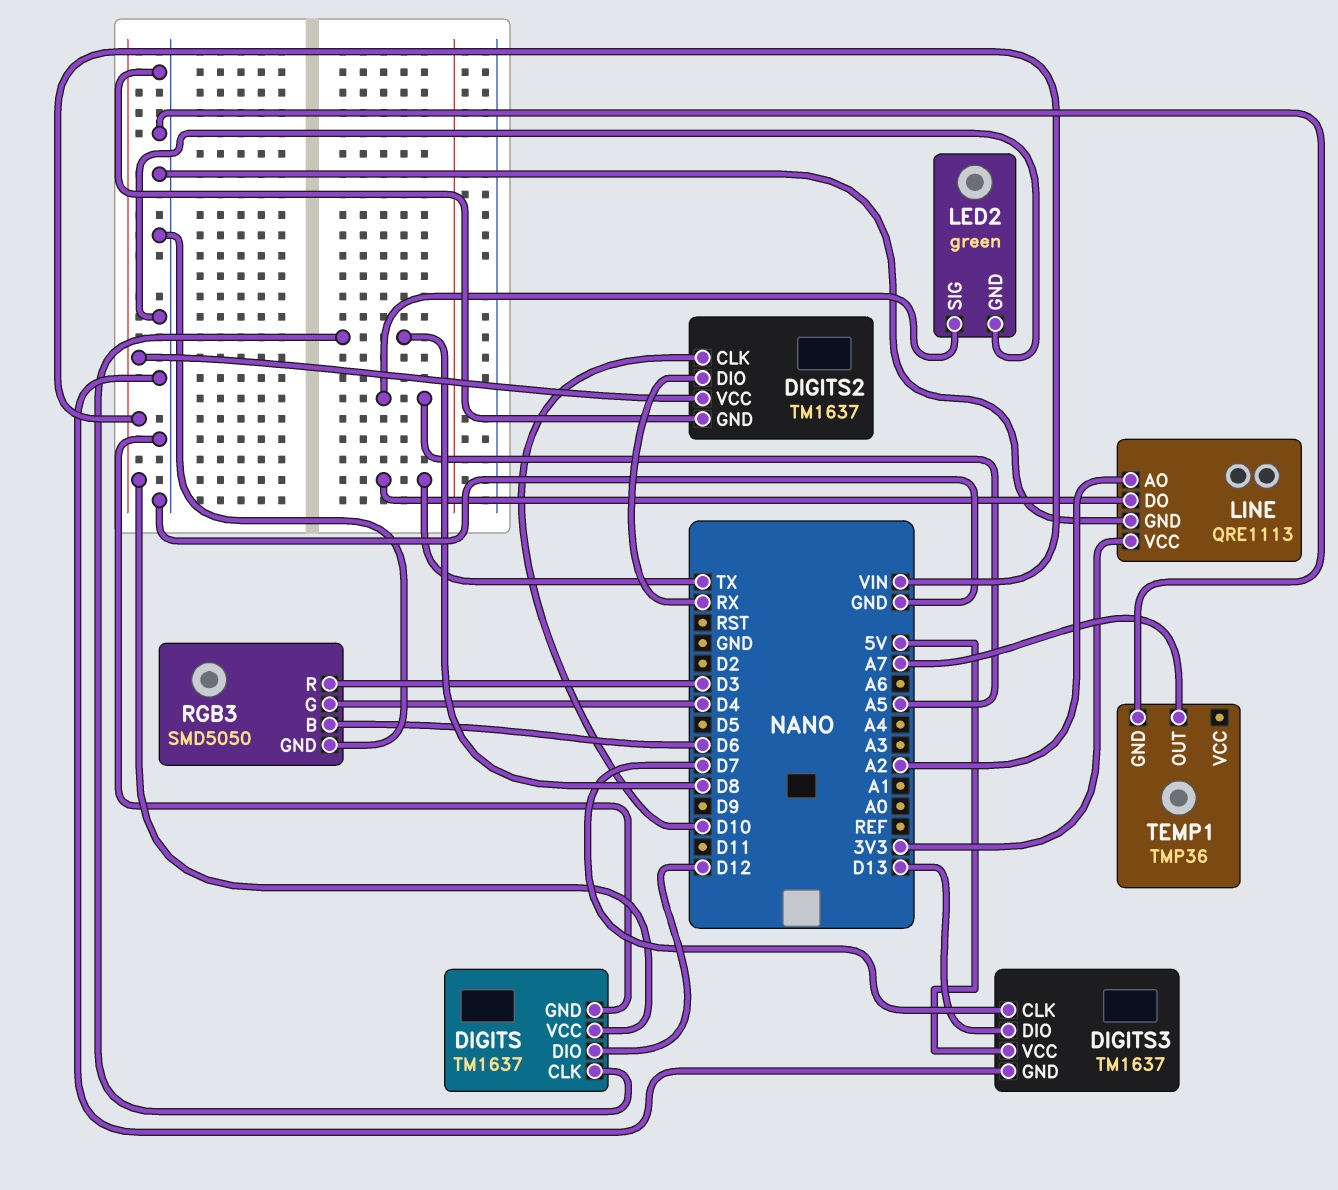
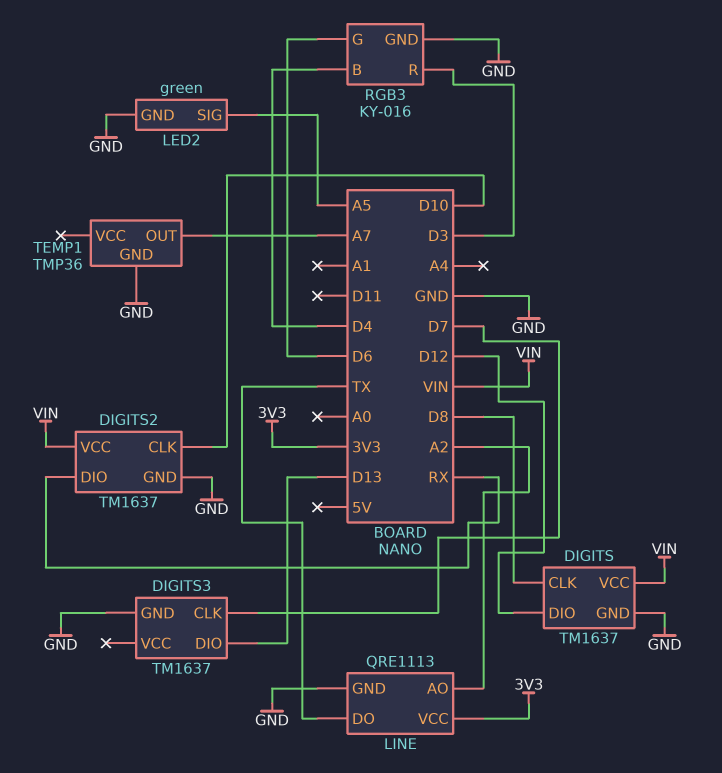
DIGITS3 pin VCC: 5V -> none
RGB3: SMD5050 -> KY-016
RGB3 pin B: D6 -> D4
RGB3 pin G: D4 -> D6

